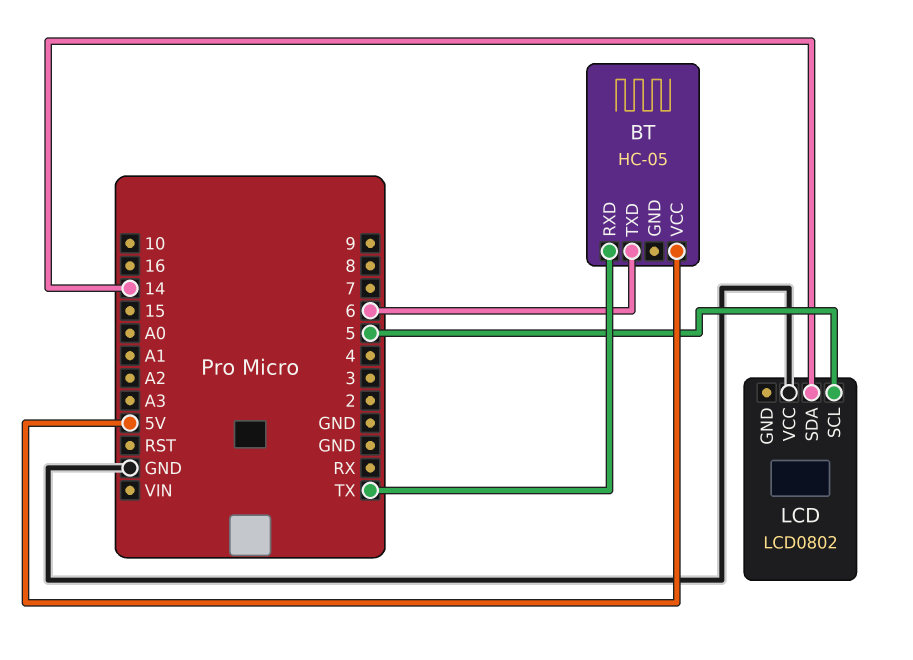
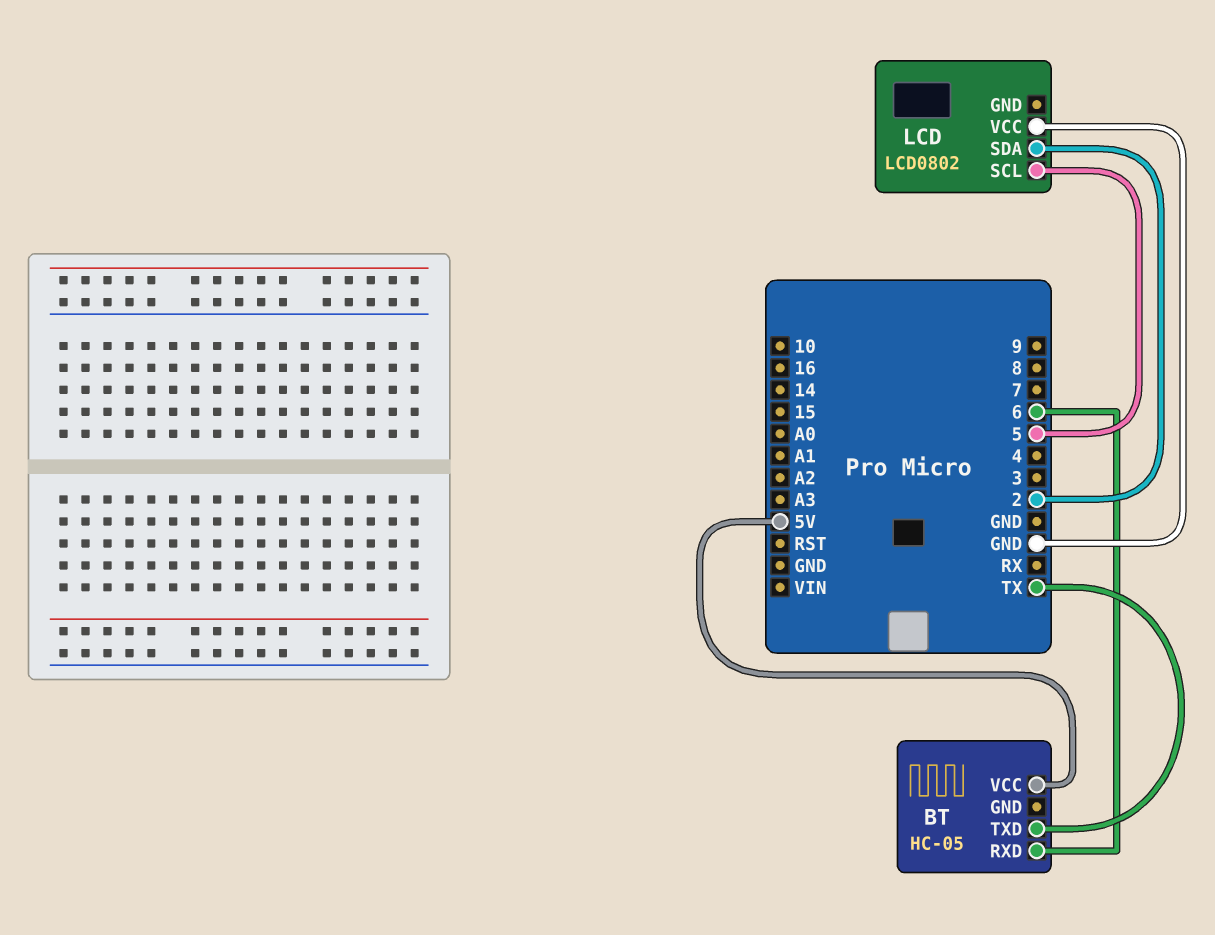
BT pin RXD: TX -> 6
BT pin TXD: 6 -> TX
LCD pin SDA: 14 -> 2

